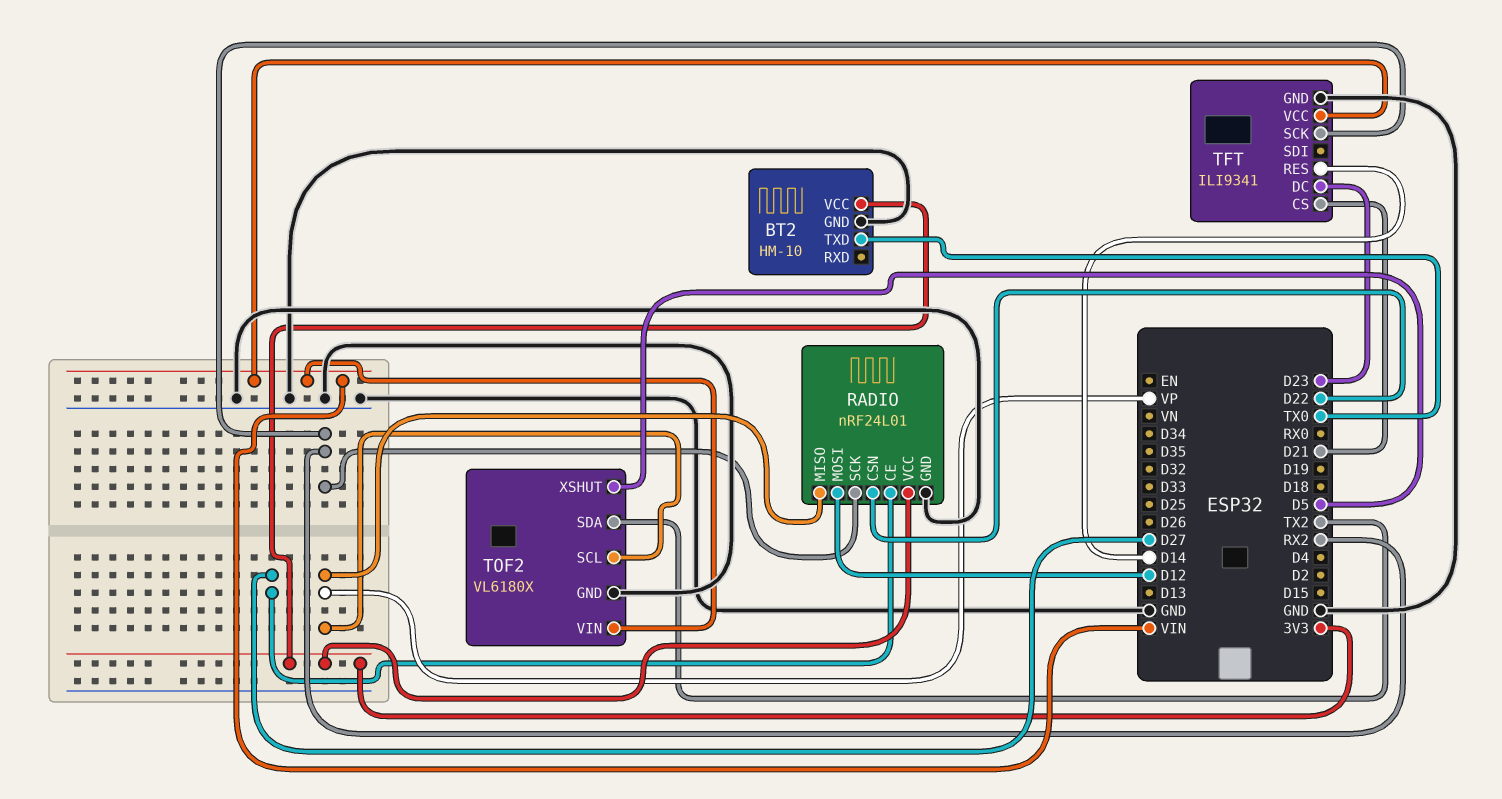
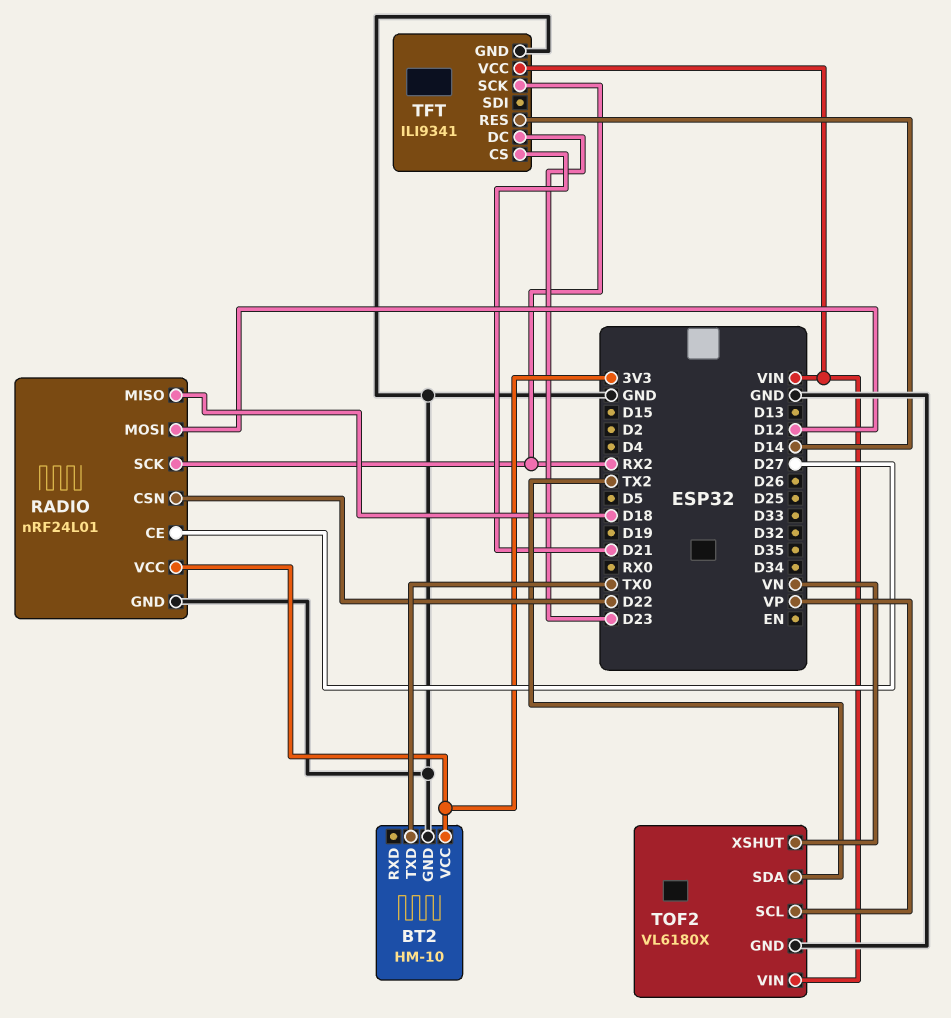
RADIO pin MISO: VP -> D18
TOF2 pin XSHUT: D5 -> VN

